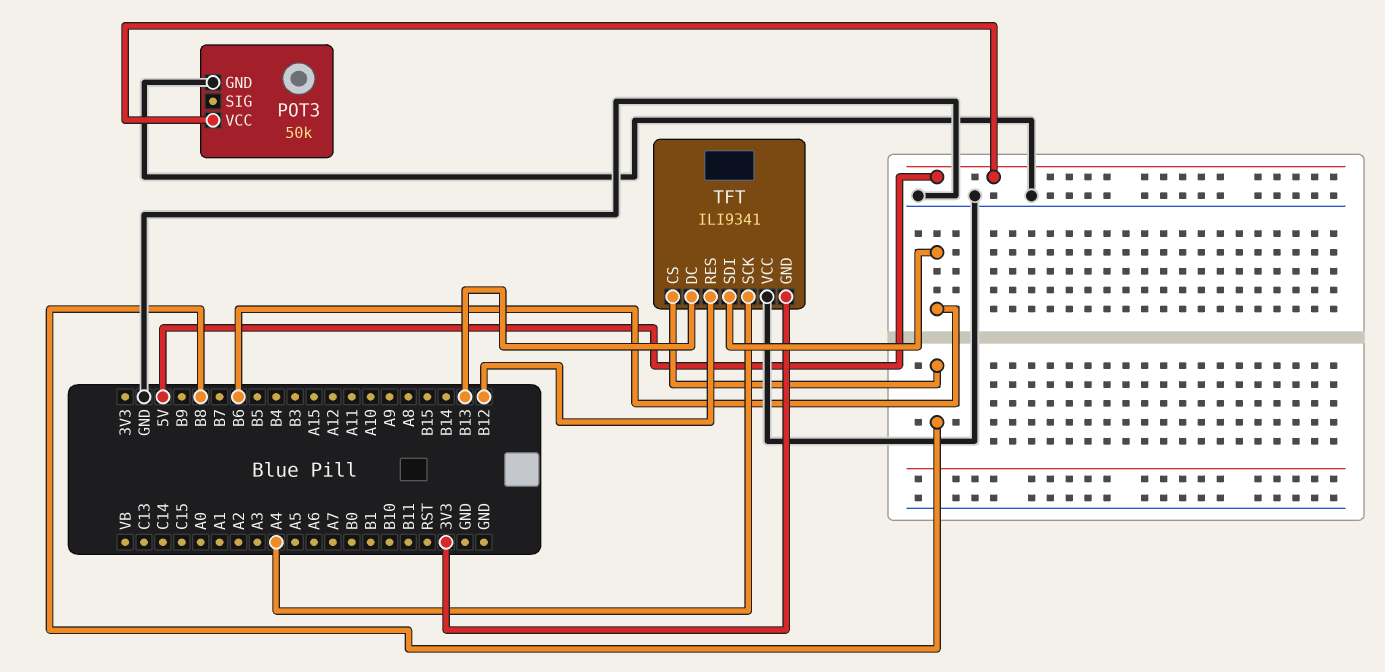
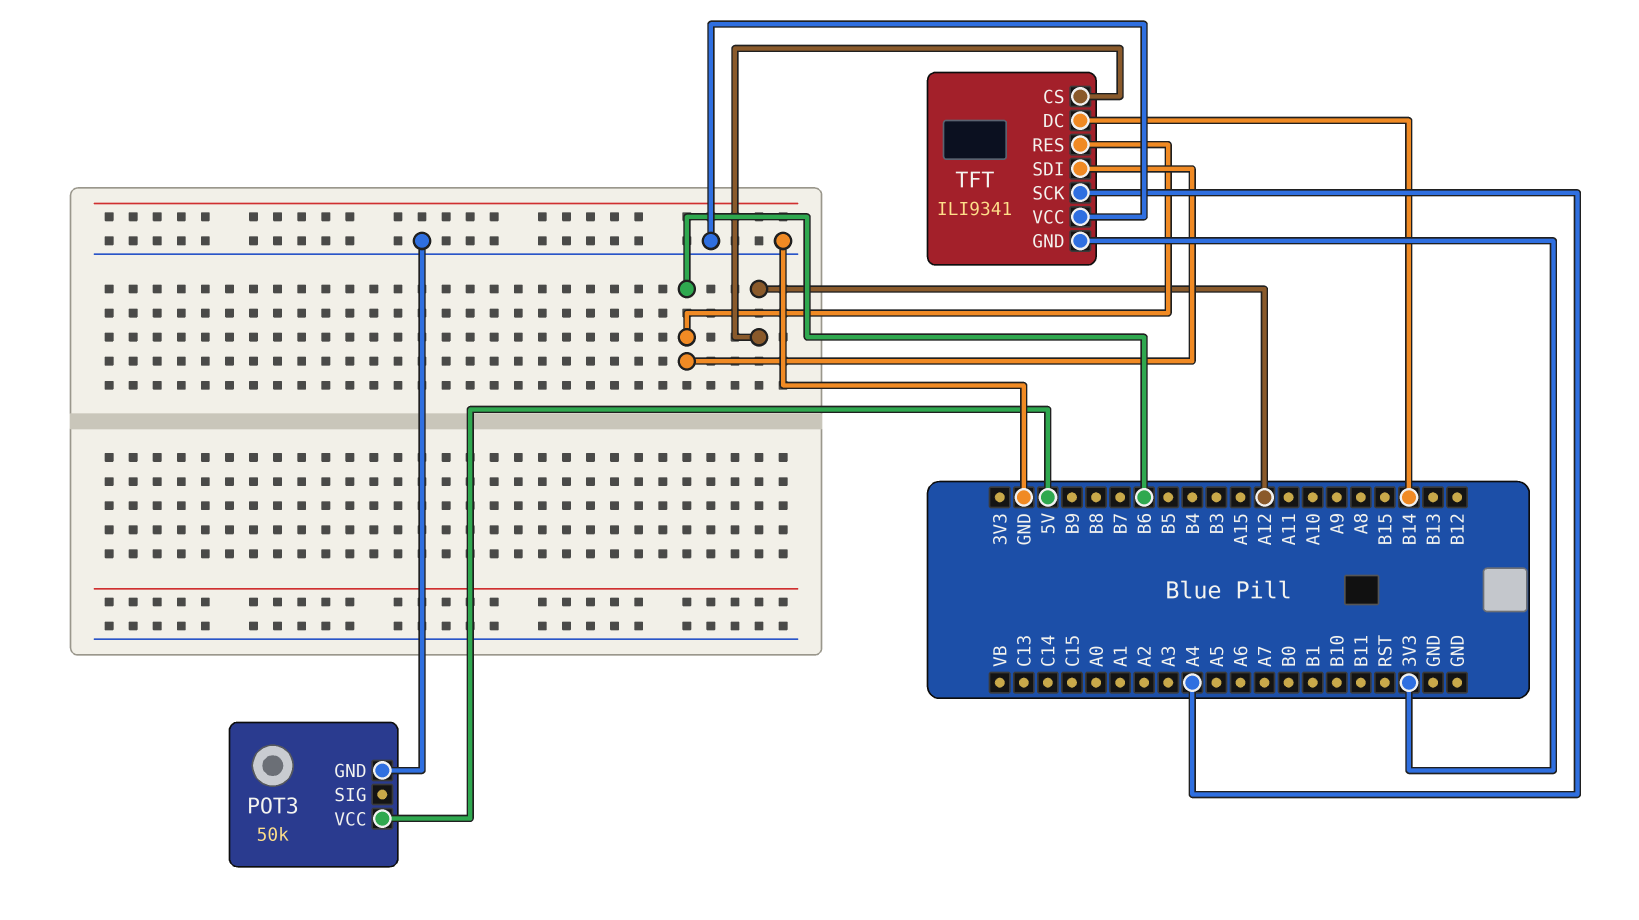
TFT pin CS: B8 -> A12
TFT pin DC: B13 -> B14
TFT pin RES: B12 -> B6

